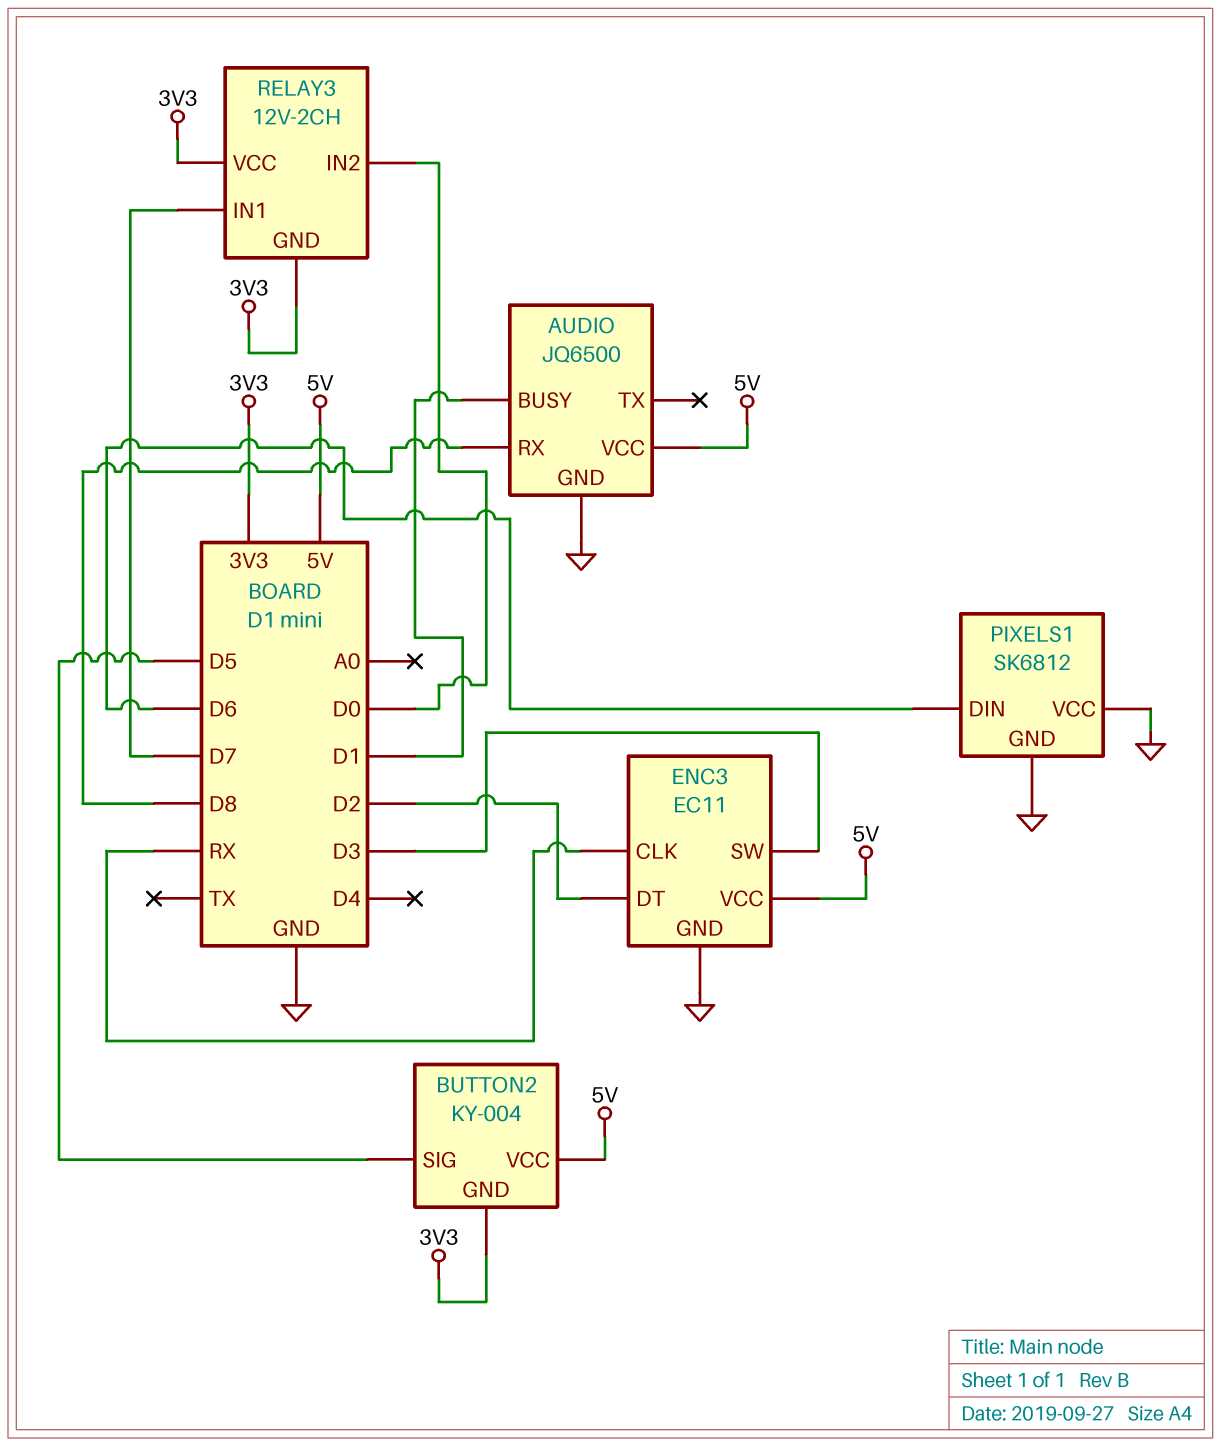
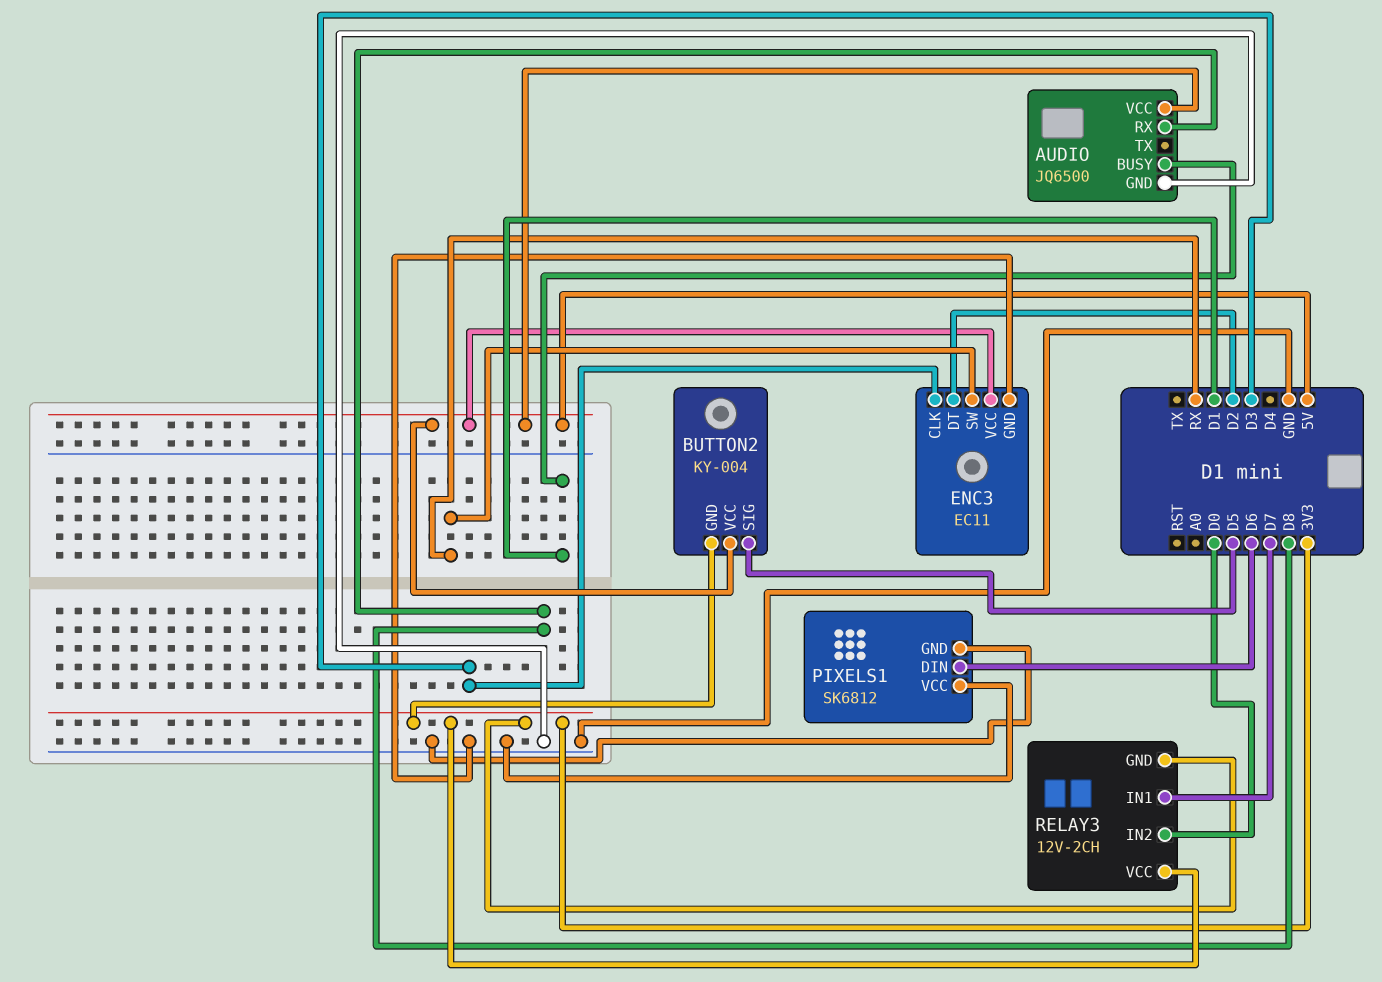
ENC3 pin CLK: RX -> D3
ENC3 pin SW: D3 -> RX

